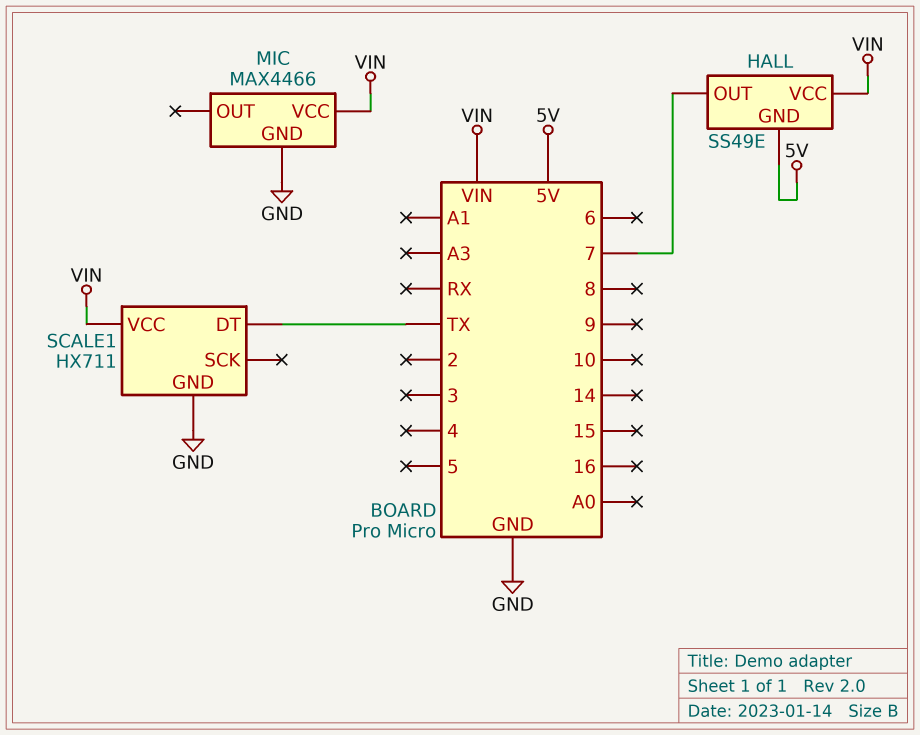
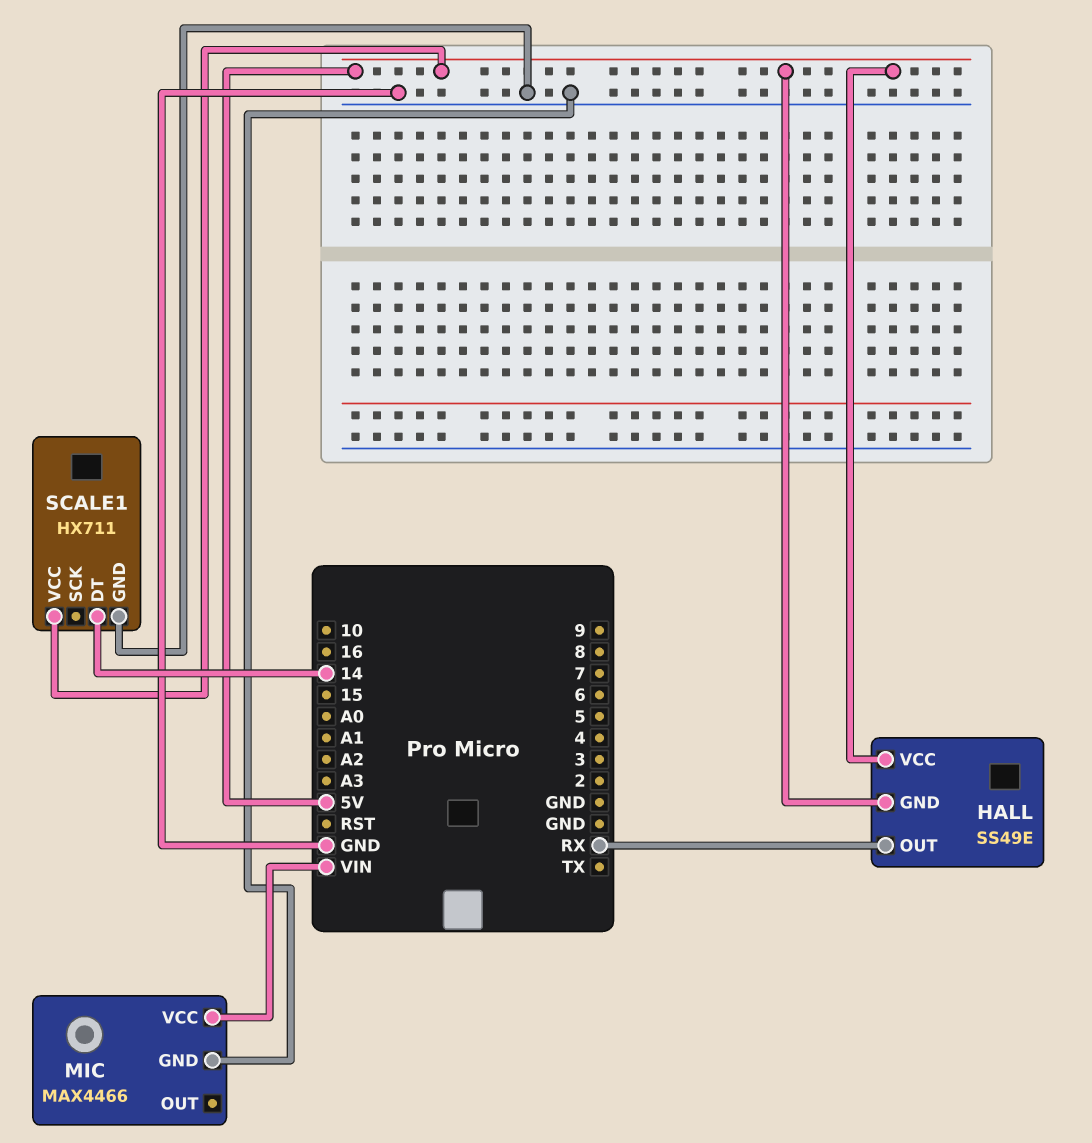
HALL pin OUT: 7 -> RX
HALL pin VCC: VIN -> 5V
SCALE1 pin DT: TX -> 14
SCALE1 pin VCC: VIN -> 5V

